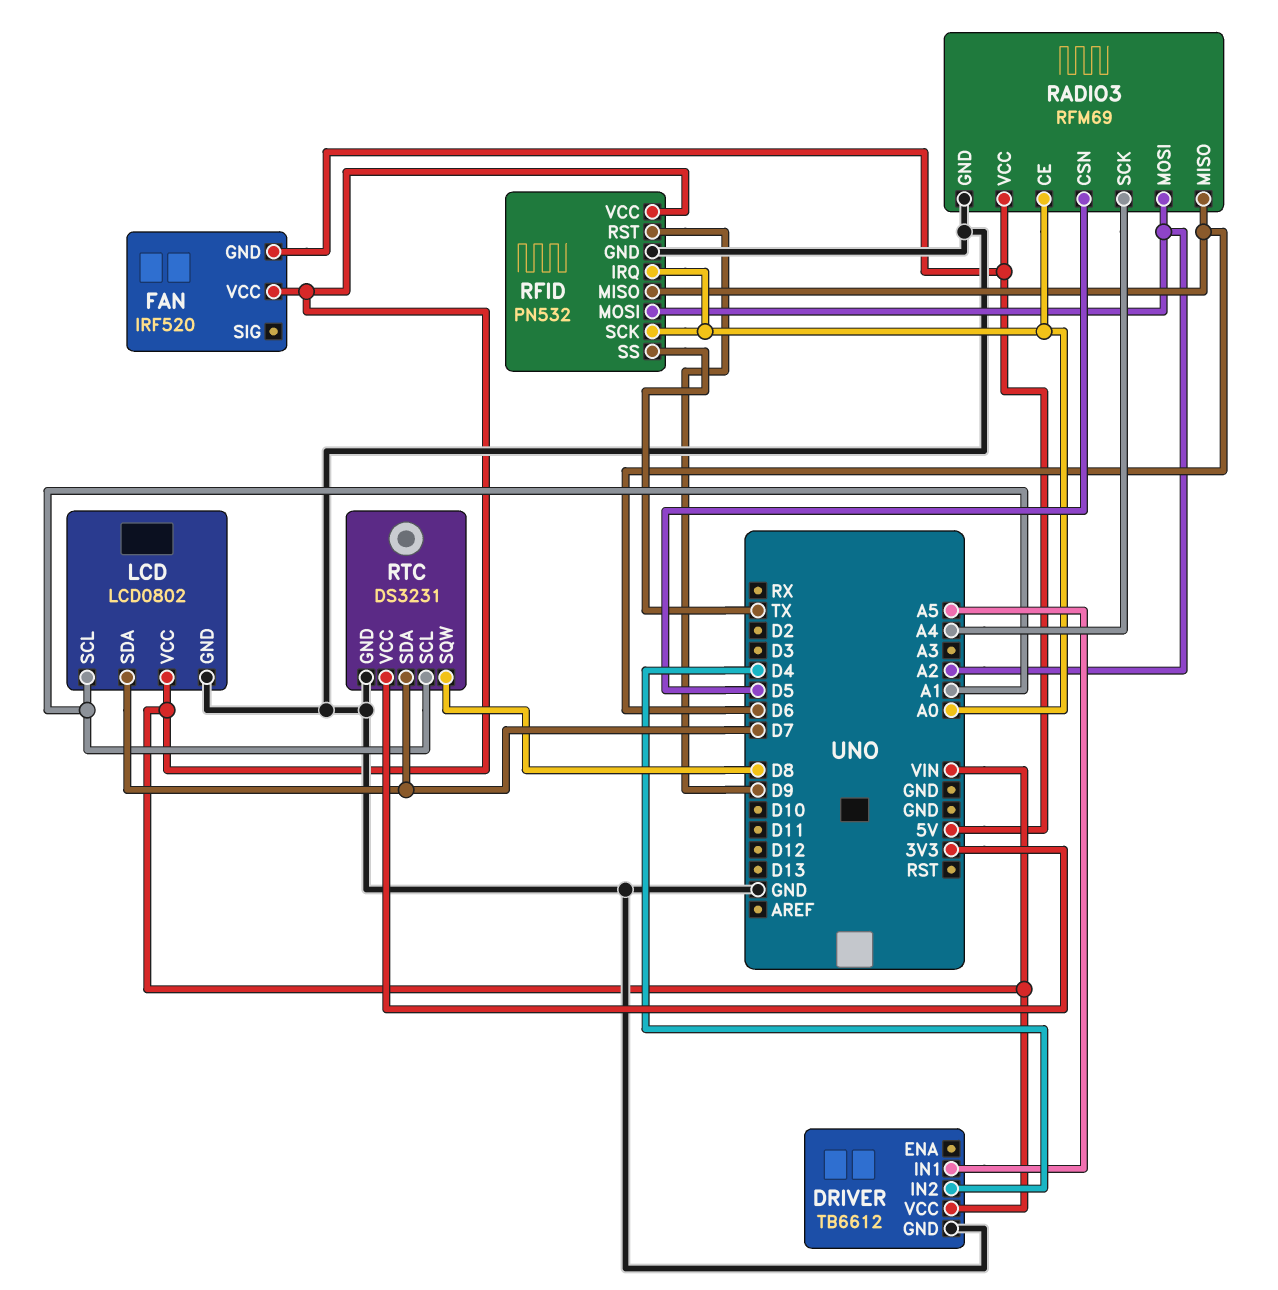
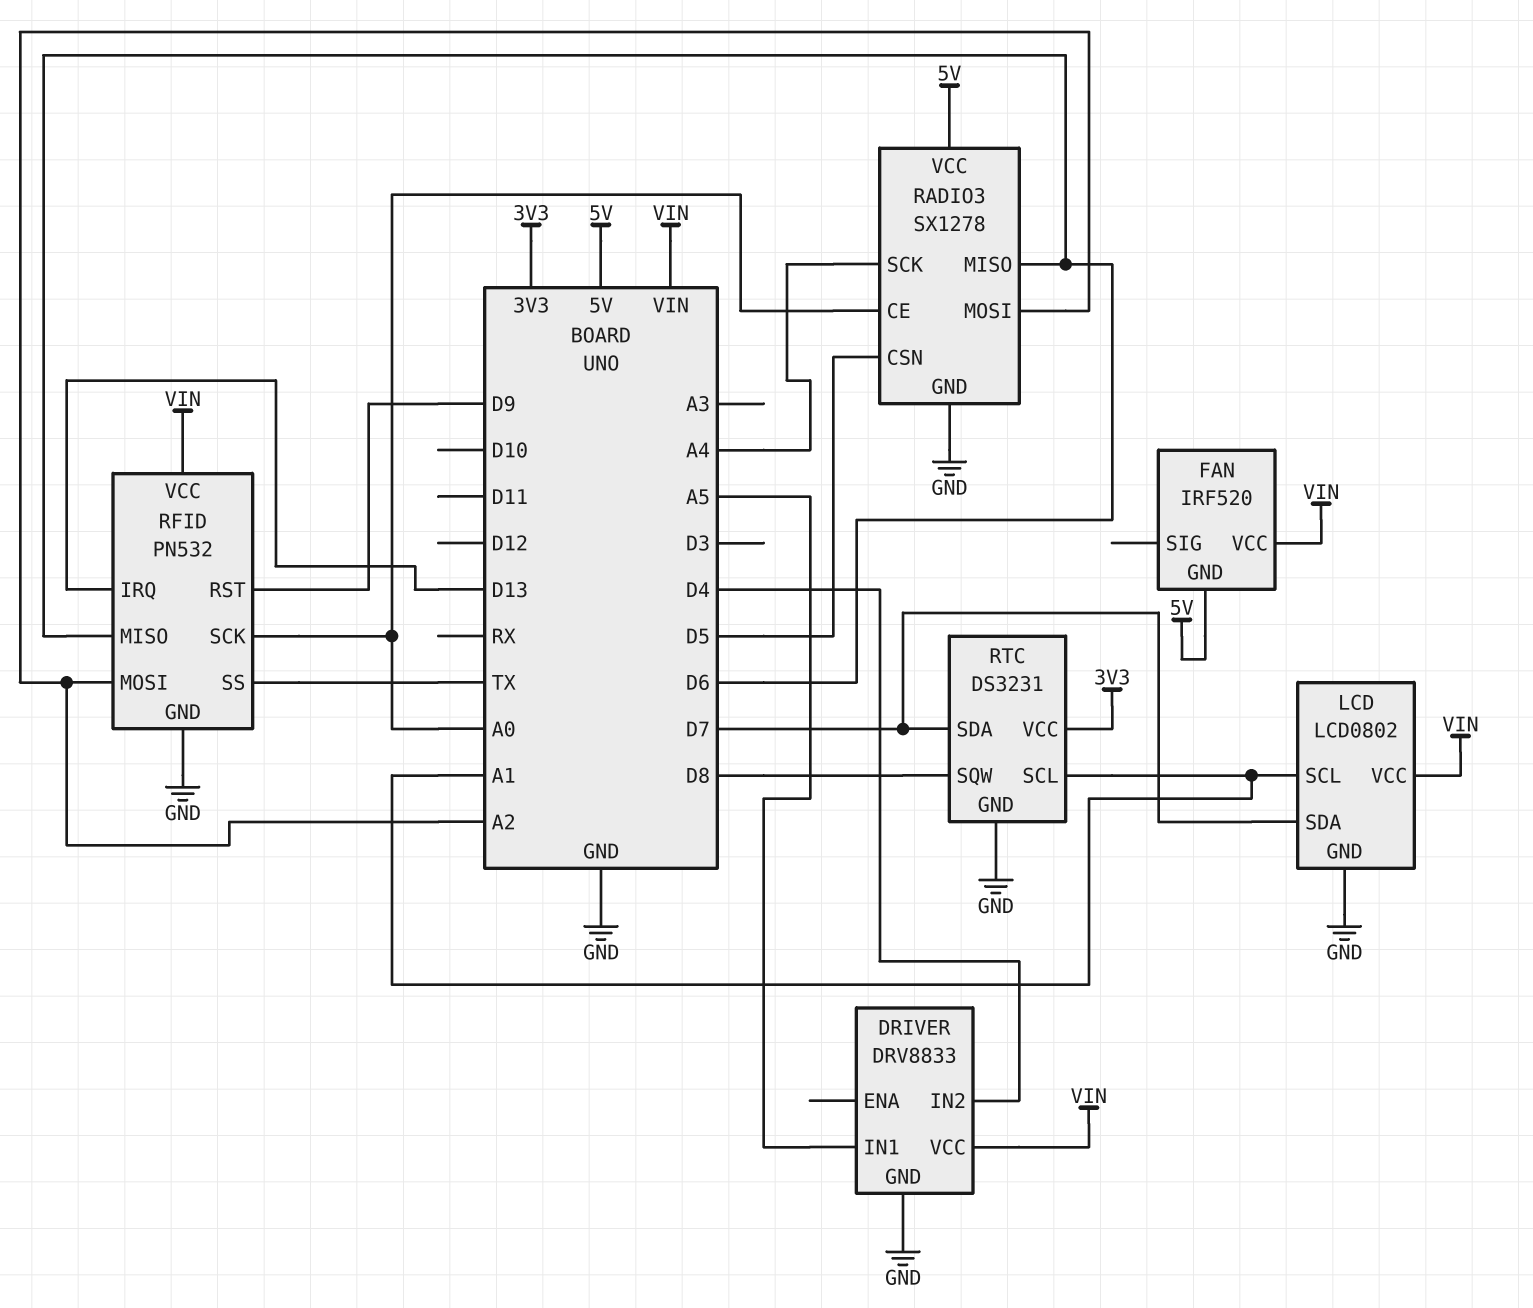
DRIVER: TB6612 -> DRV8833
RADIO3: RFM69 -> SX1278
RFID pin IRQ: A0 -> D13

